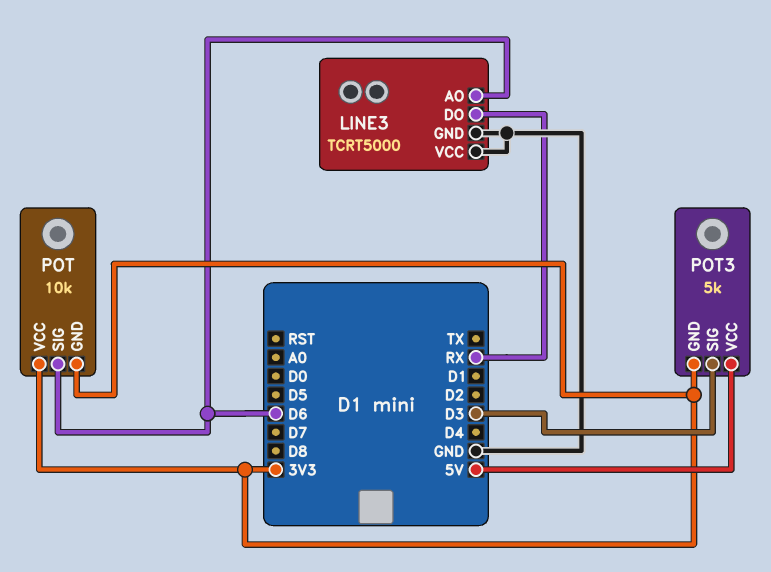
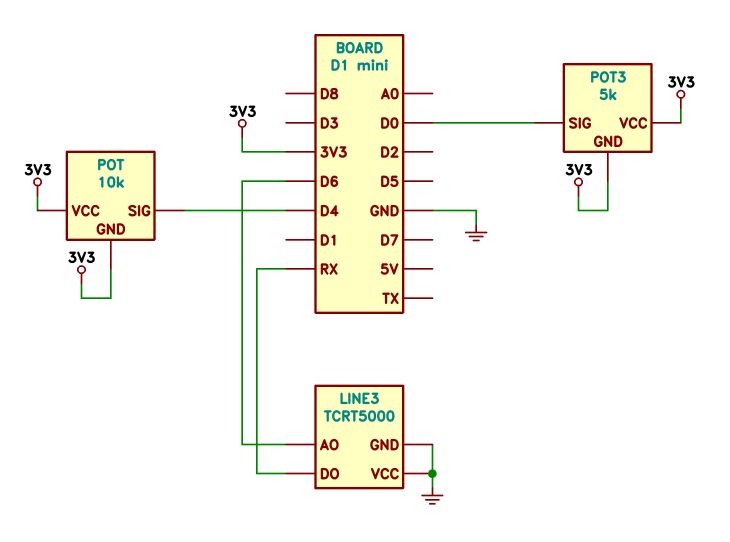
POT pin SIG: D6 -> D4
POT3 pin SIG: D3 -> D0
POT3 pin VCC: 5V -> 3V3

